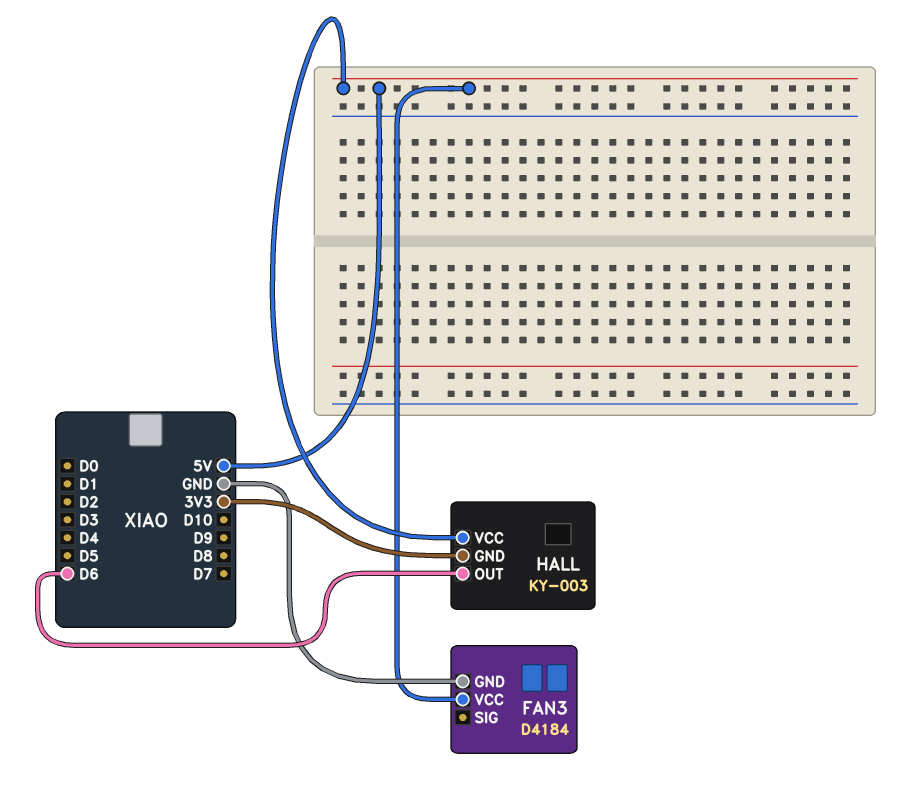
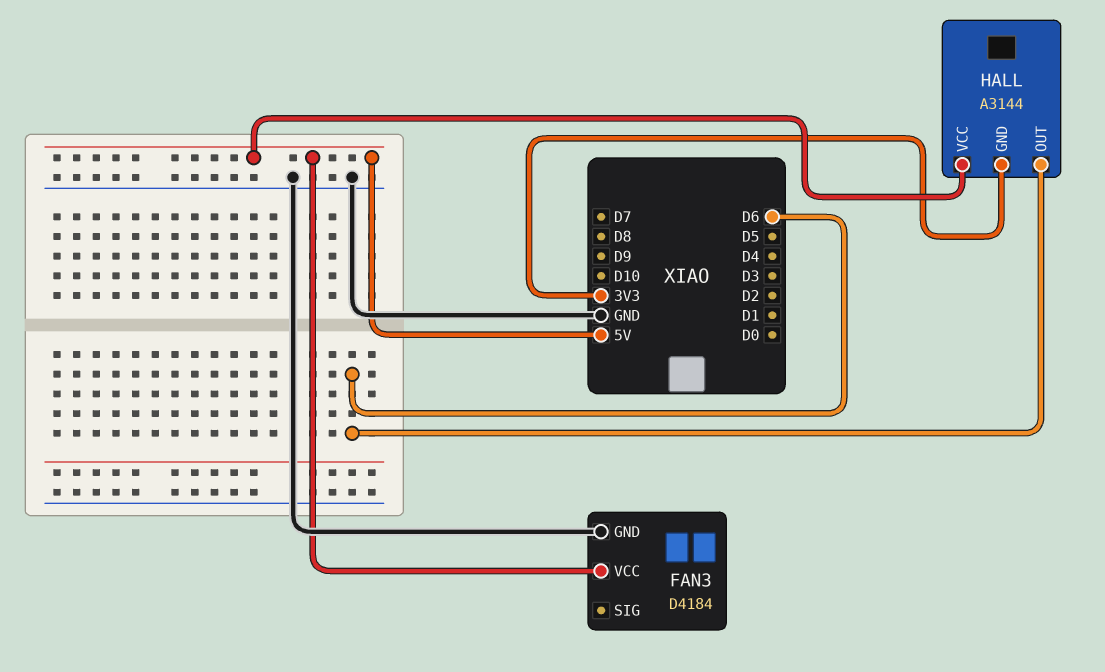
HALL: KY-003 -> A3144

